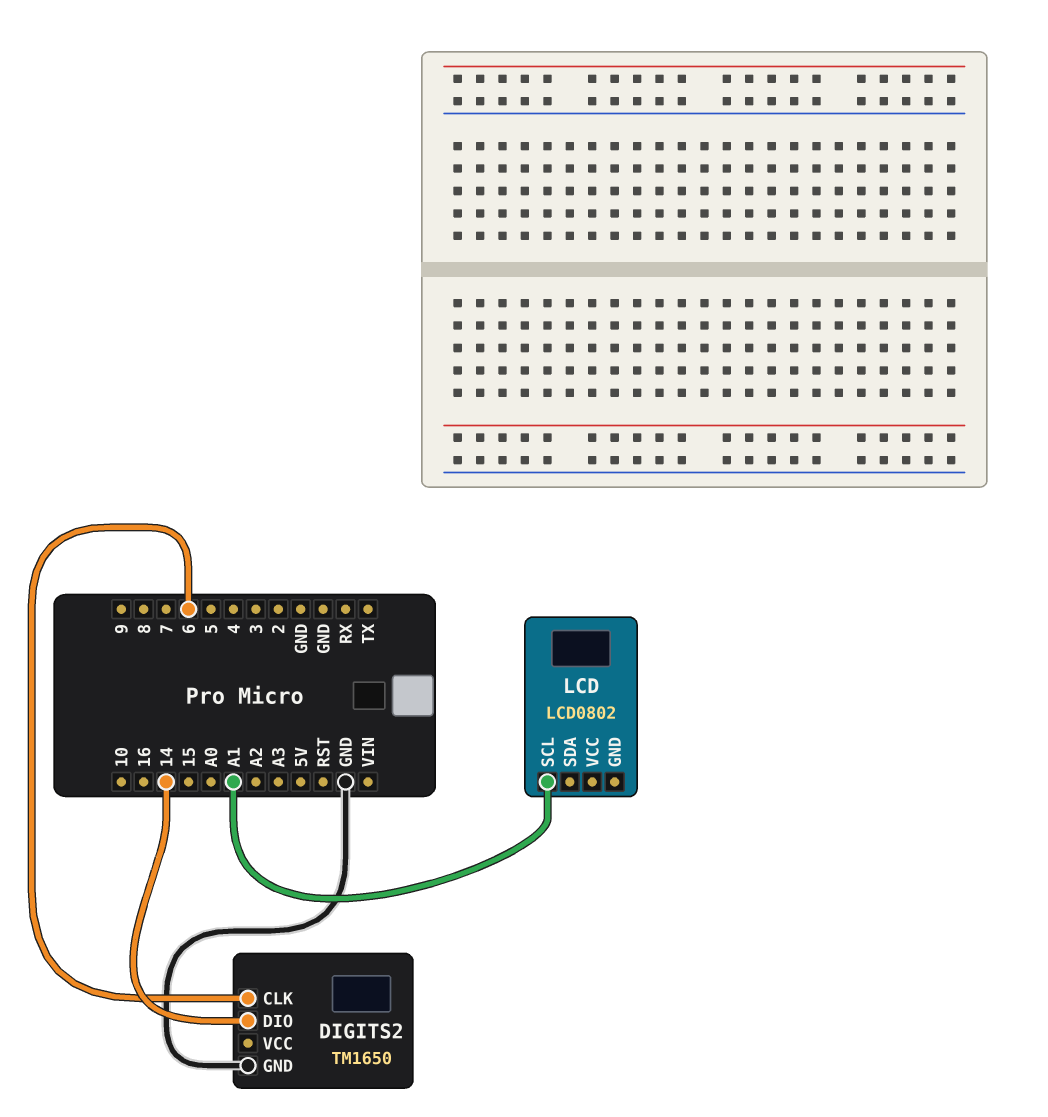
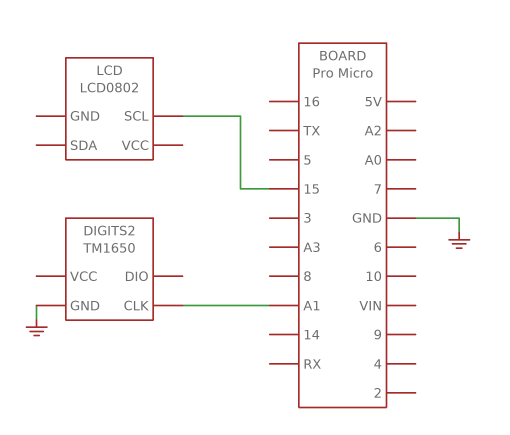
DIGITS2 pin CLK: 6 -> A1
DIGITS2 pin DIO: 14 -> none
LCD pin SCL: A1 -> 15

